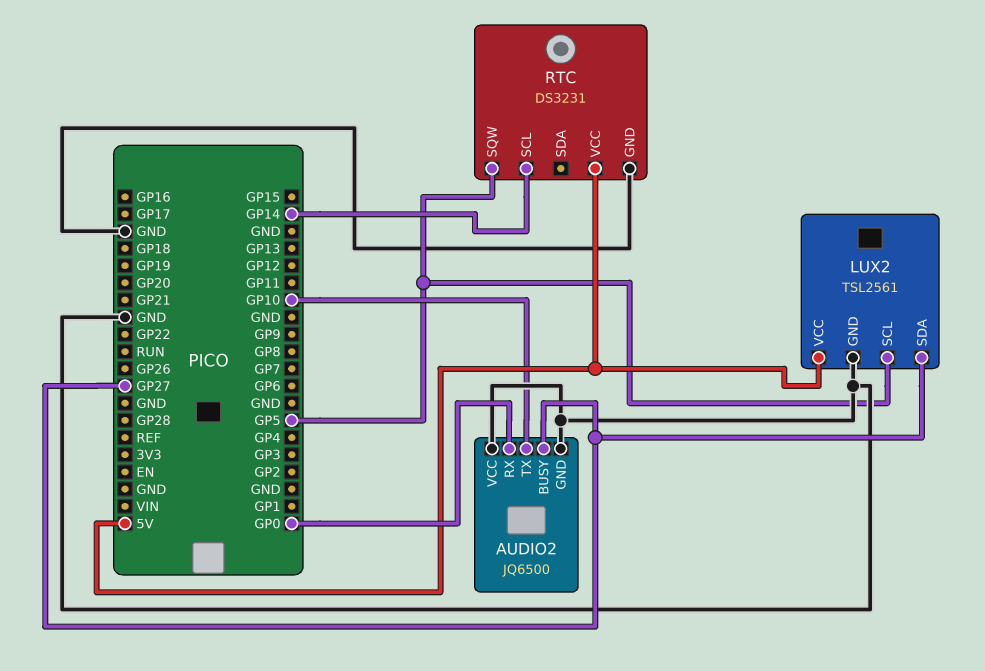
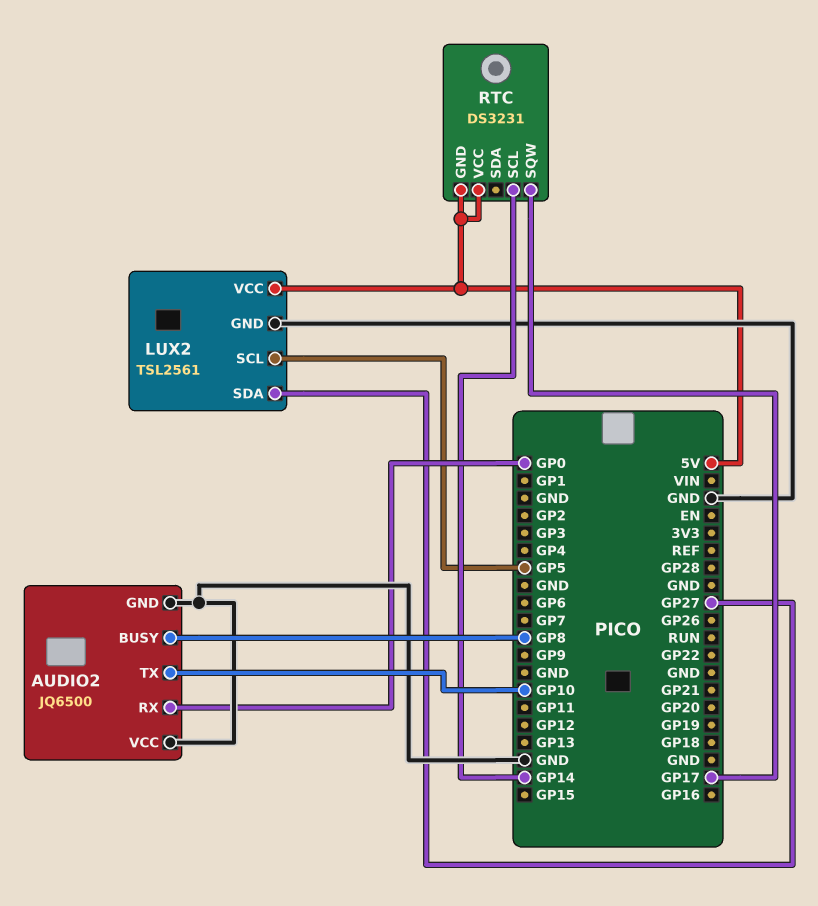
AUDIO2 pin BUSY: GP27 -> GP8
RTC pin GND: GND -> 5V
RTC pin SQW: GP5 -> GP17

